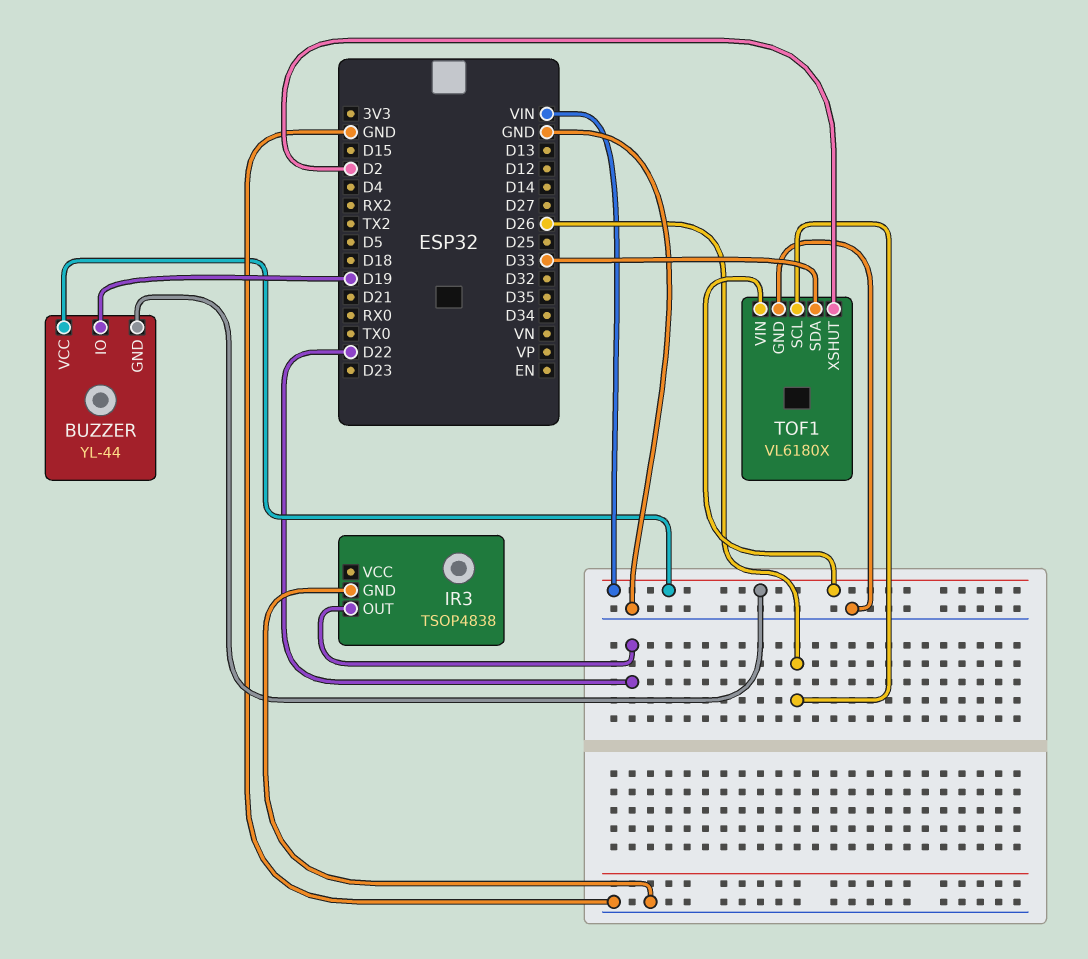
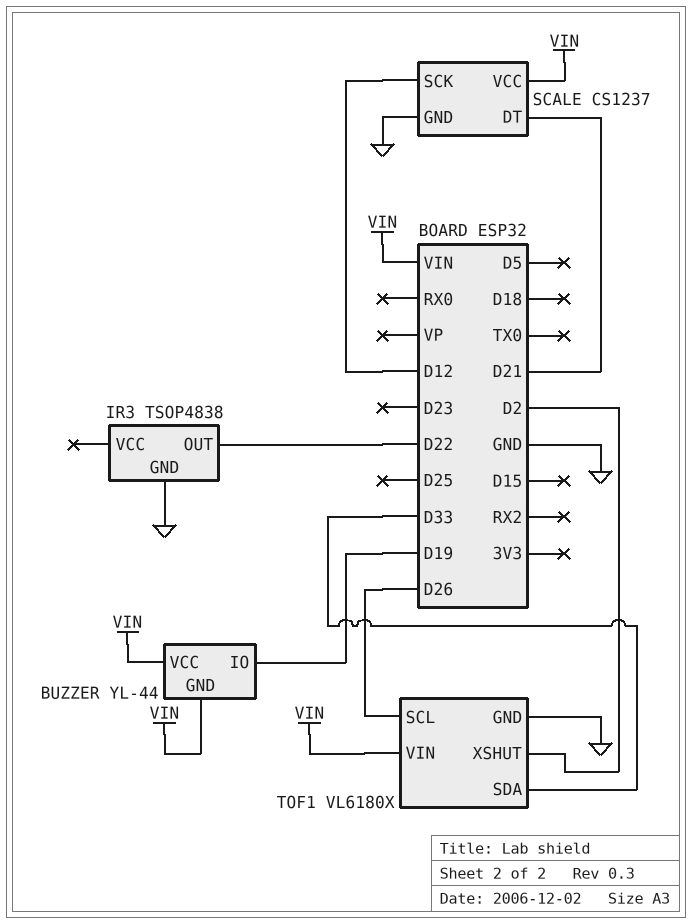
SCALE: none -> CS1237
SCALE pin DT: none -> D21
SCALE pin GND: none -> GND
SCALE pin SCK: none -> D12
SCALE pin VCC: none -> VIN

